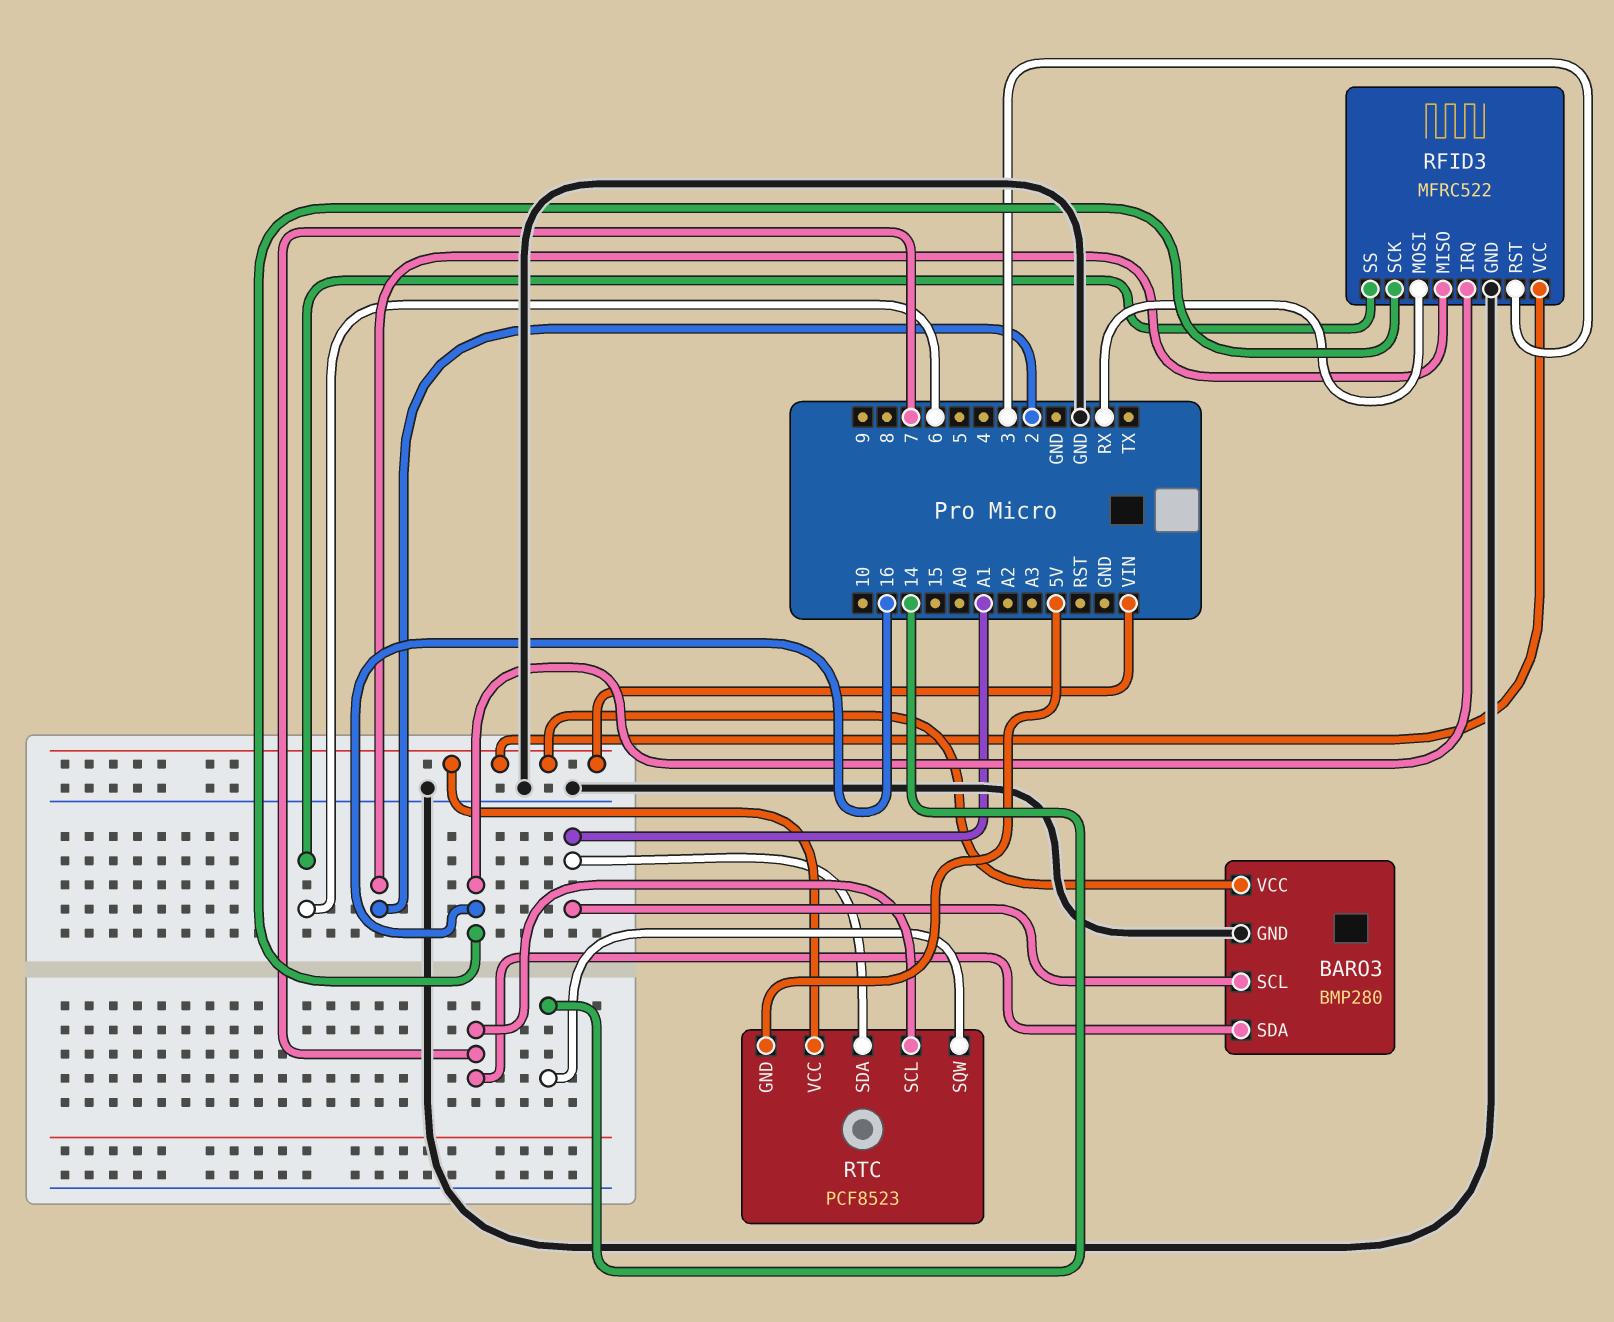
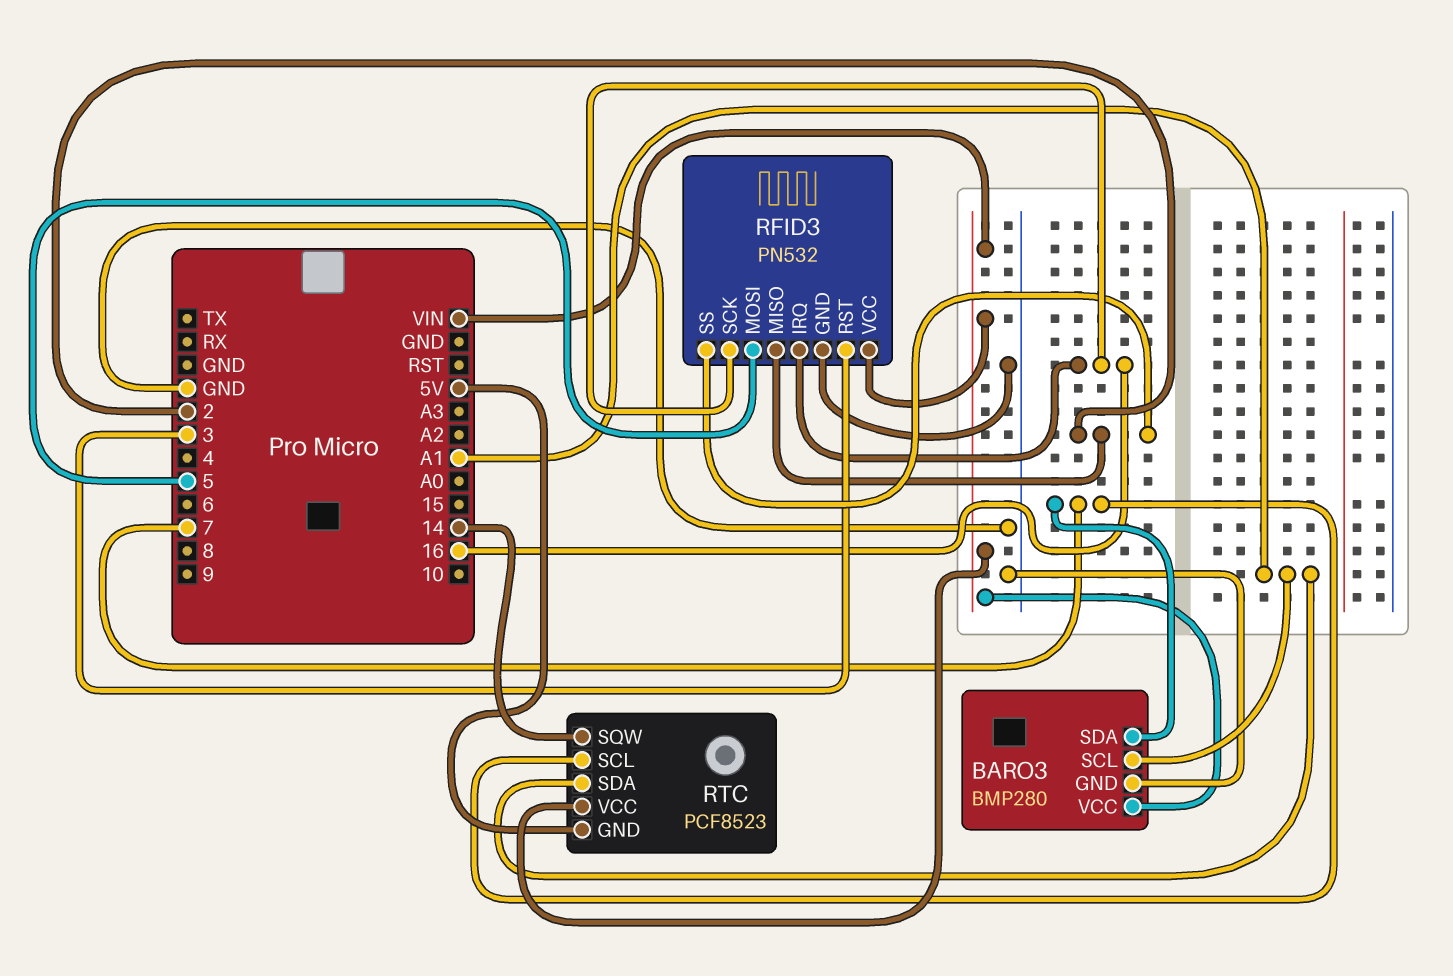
RFID3: MFRC522 -> PN532
RFID3 pin MOSI: RX -> 5
RFID3 pin SS: 6 -> 2

